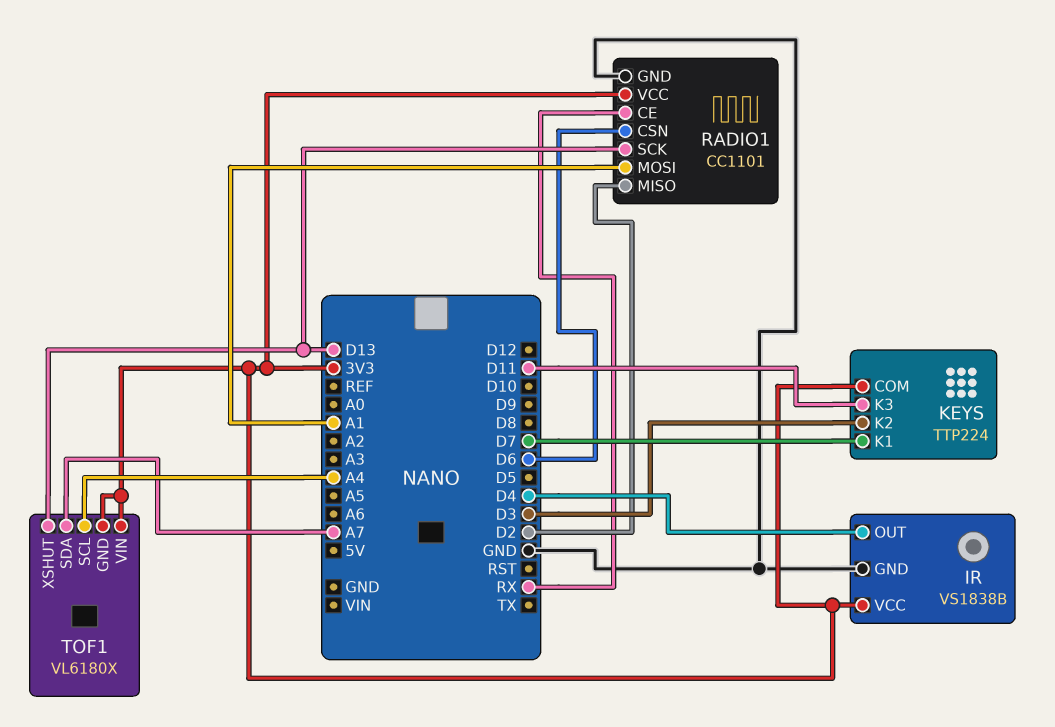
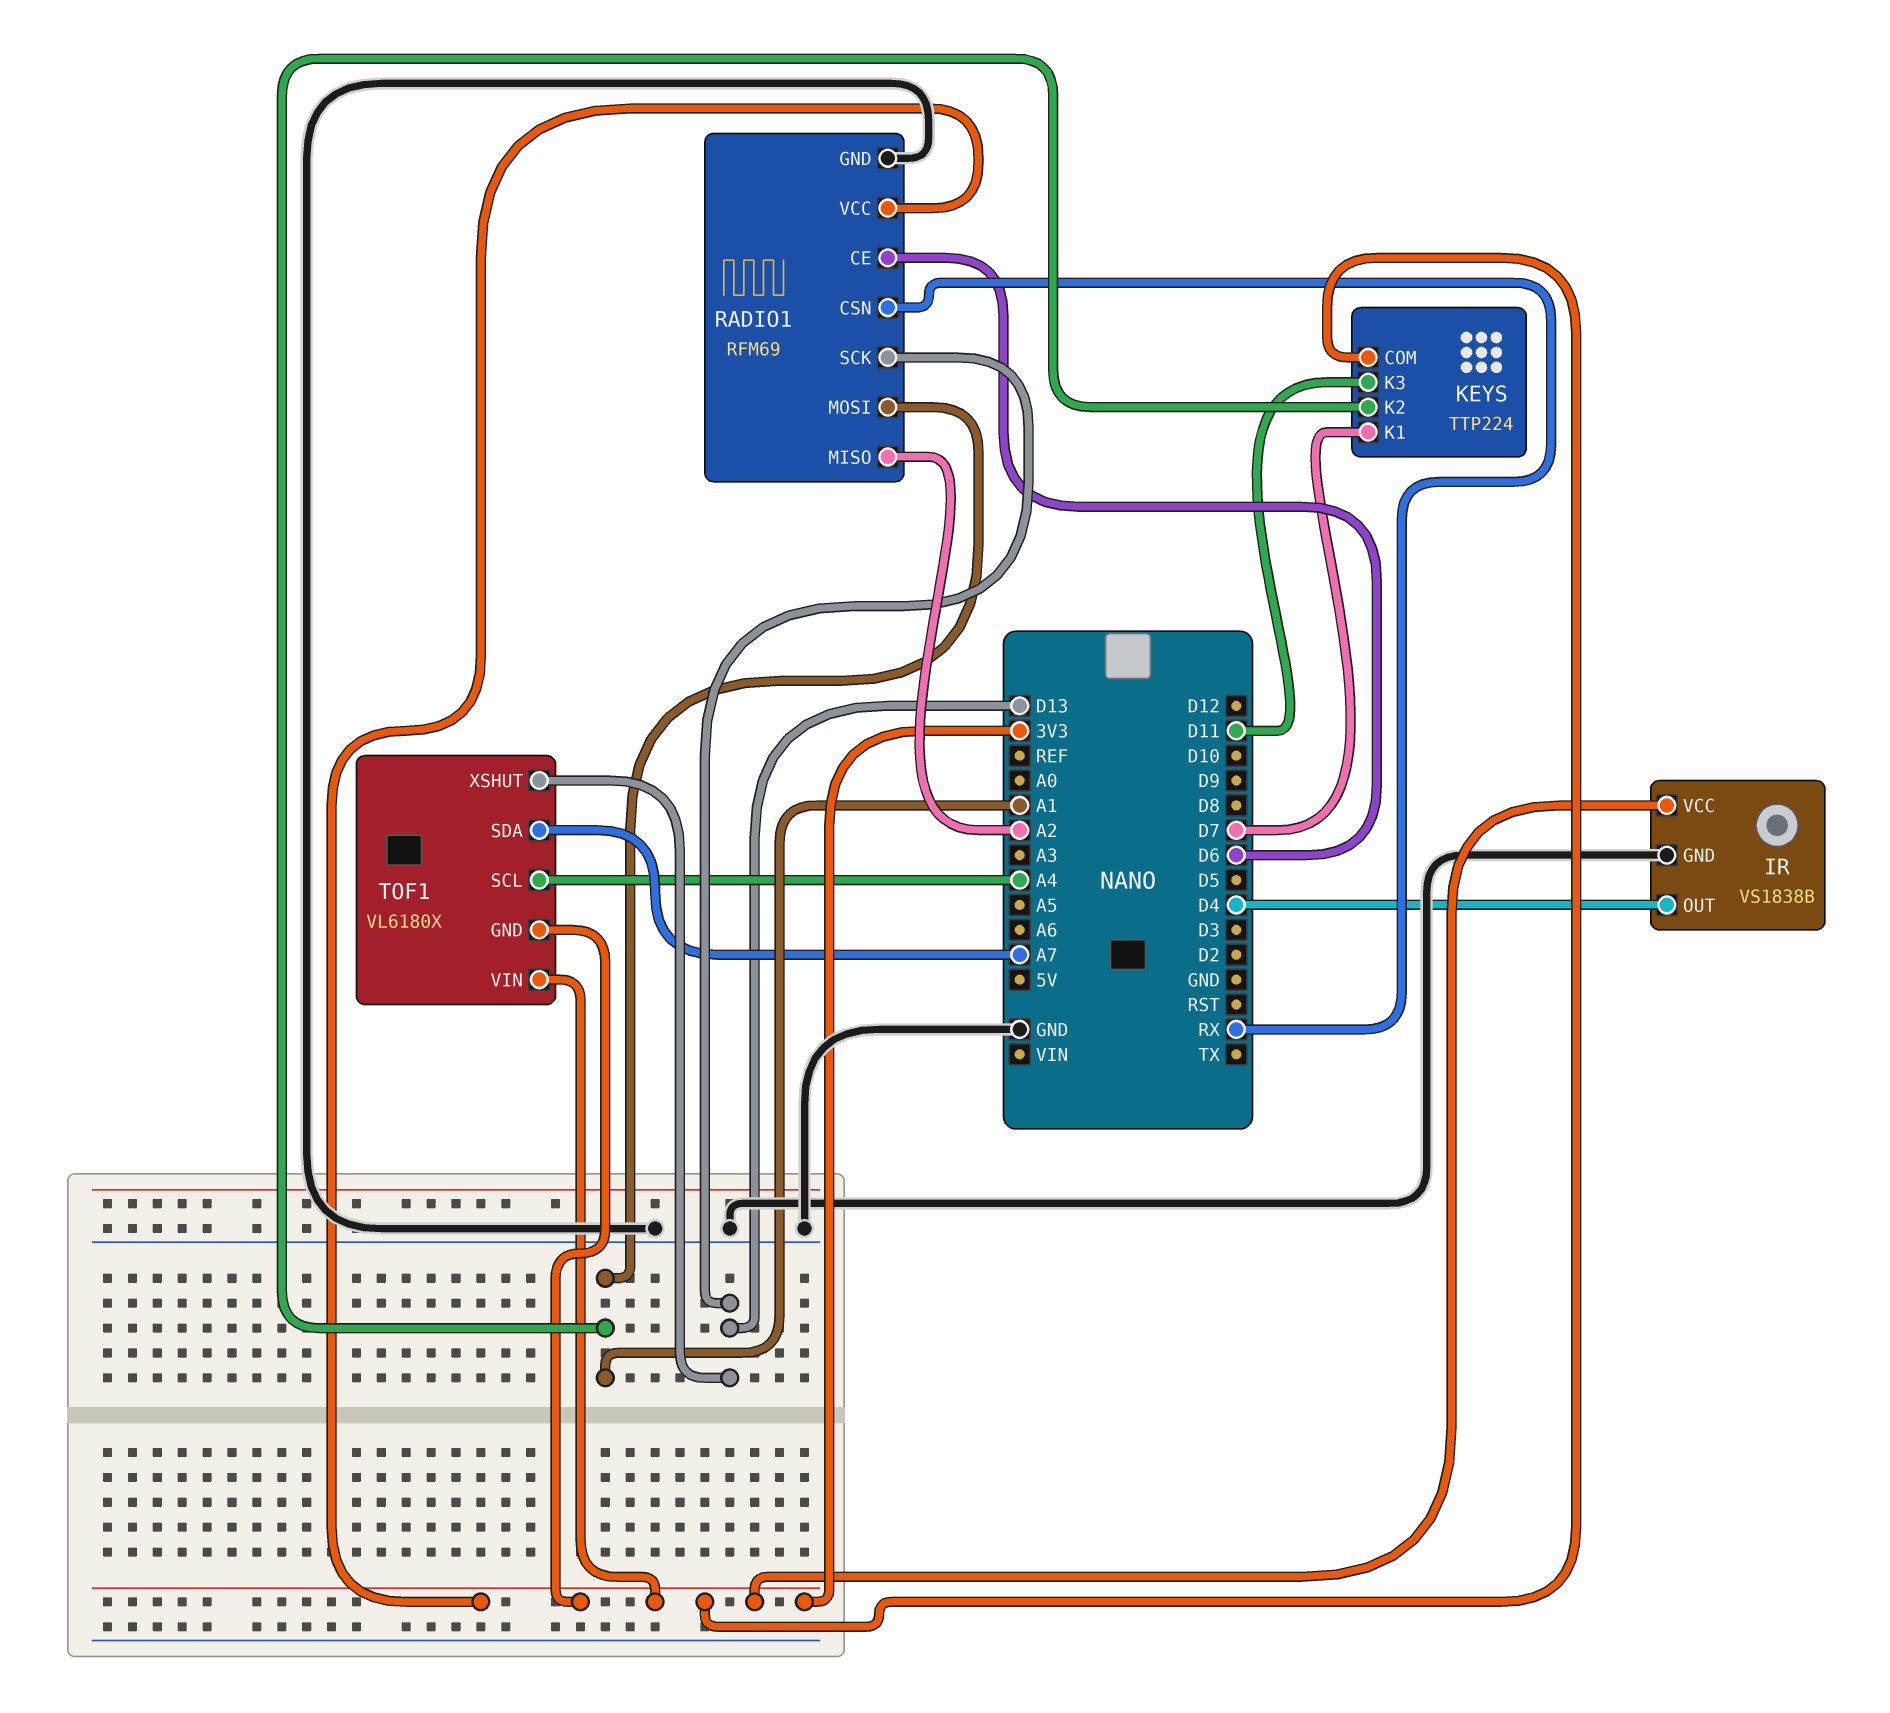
KEYS pin K2: D3 -> A1
RADIO1: CC1101 -> RFM69
RADIO1 pin CE: RX -> D6
RADIO1 pin CSN: D6 -> RX
RADIO1 pin MISO: D2 -> A2

